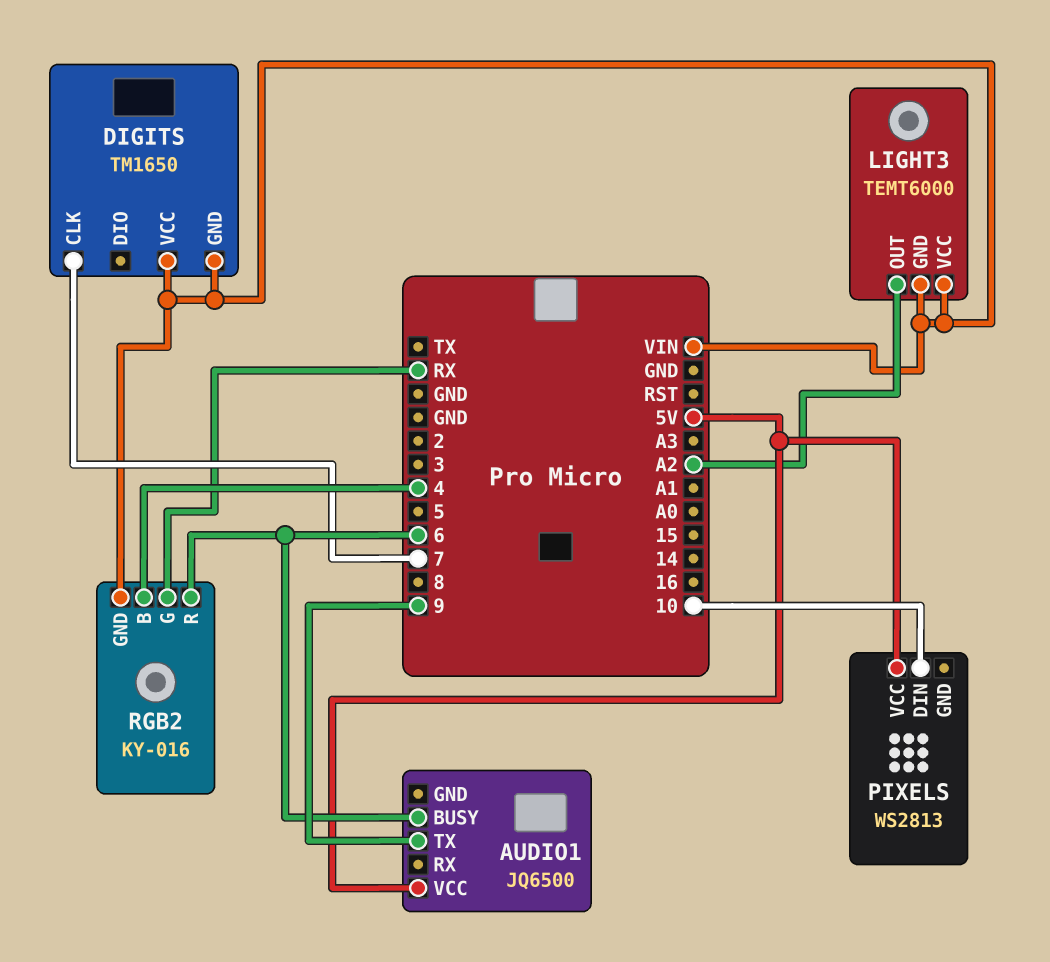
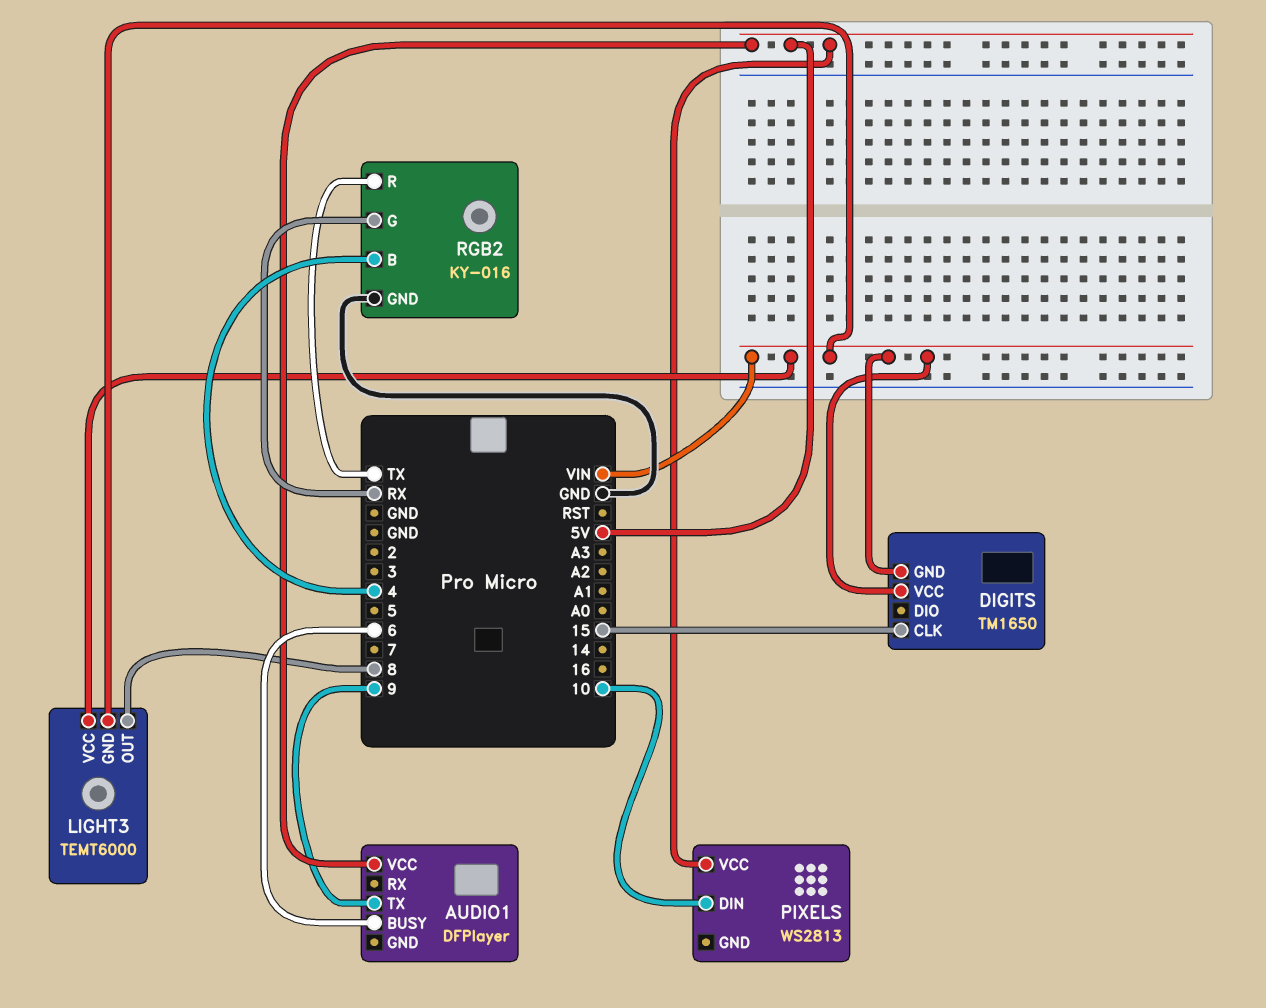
AUDIO1: JQ6500 -> DFPlayer
DIGITS pin CLK: 7 -> 15
LIGHT3 pin OUT: A2 -> 8
RGB2 pin GND: VIN -> GND
RGB2 pin R: 6 -> TX

